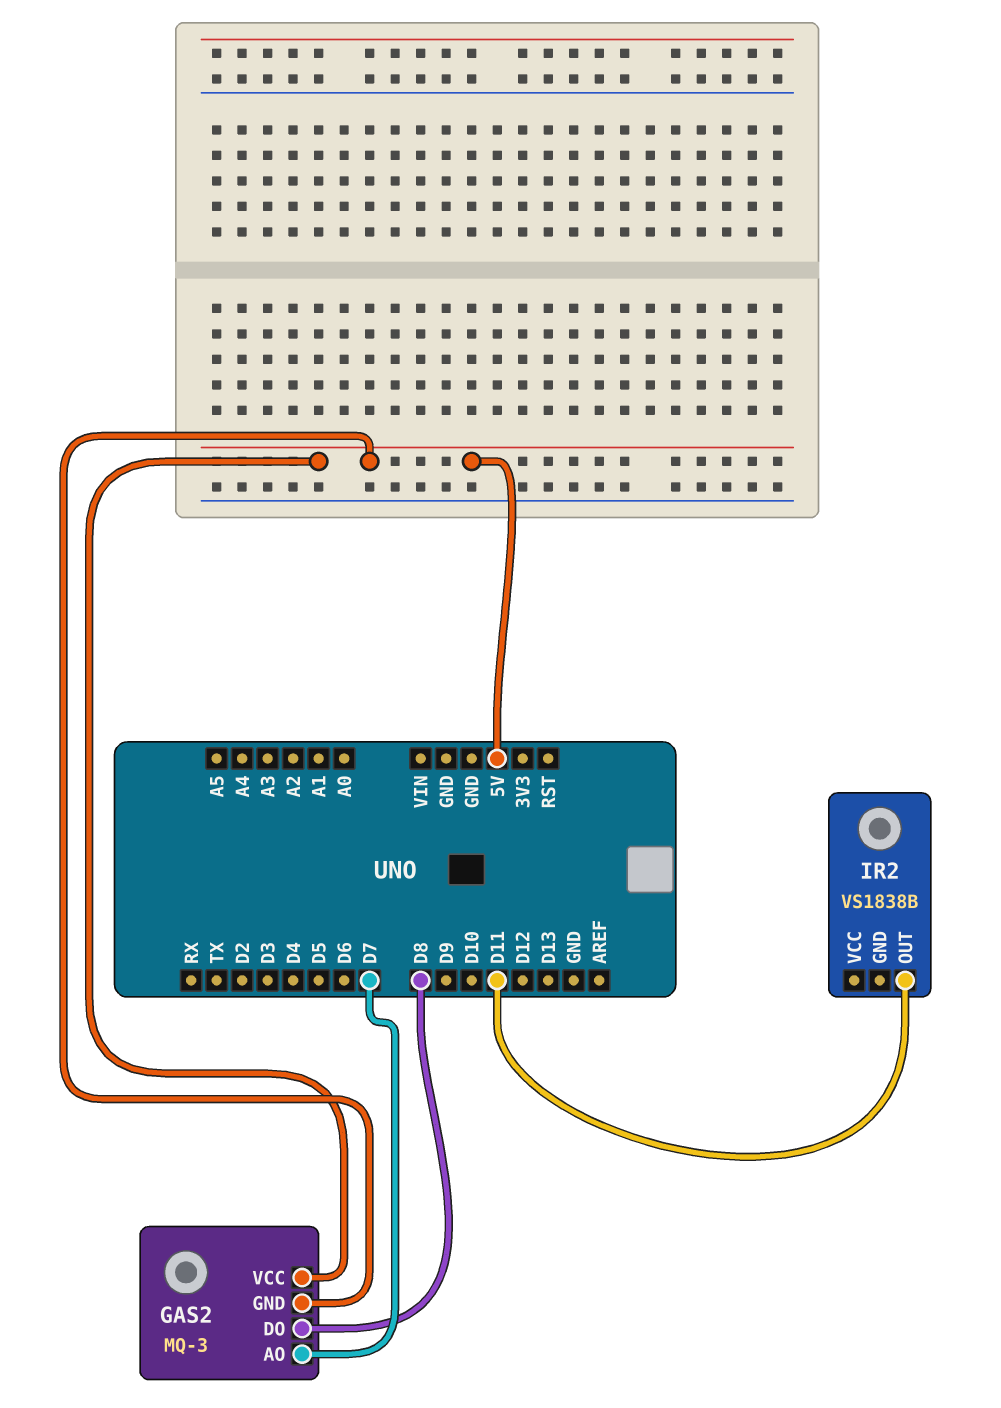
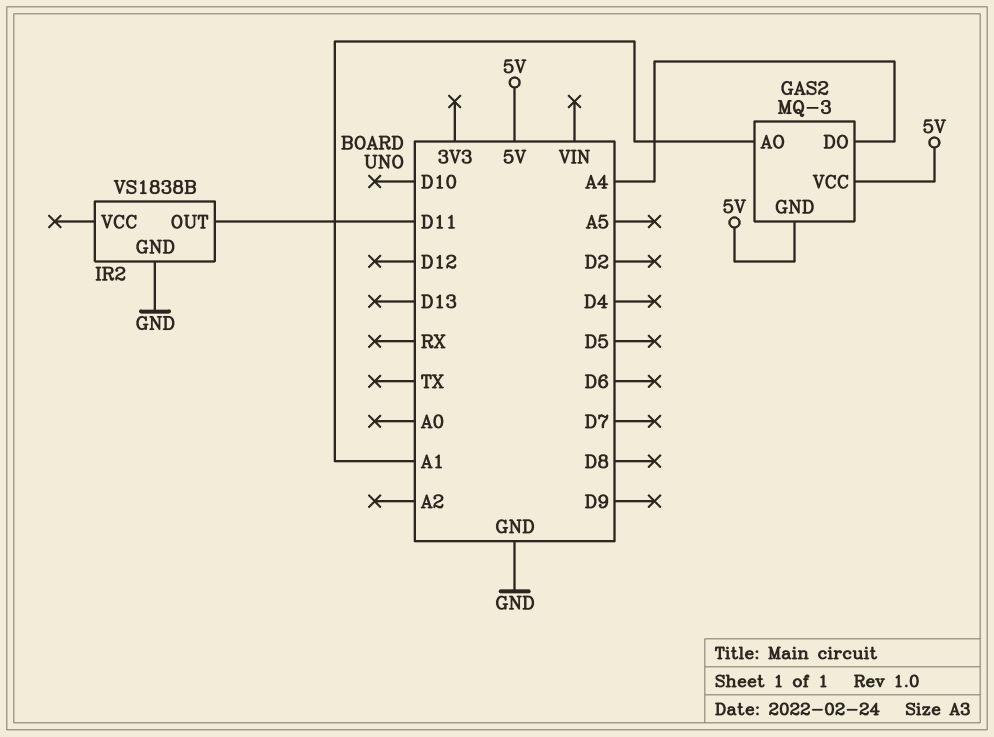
GAS2 pin AO: D7 -> A1
GAS2 pin DO: D8 -> A4
IR2 pin GND: none -> GND

